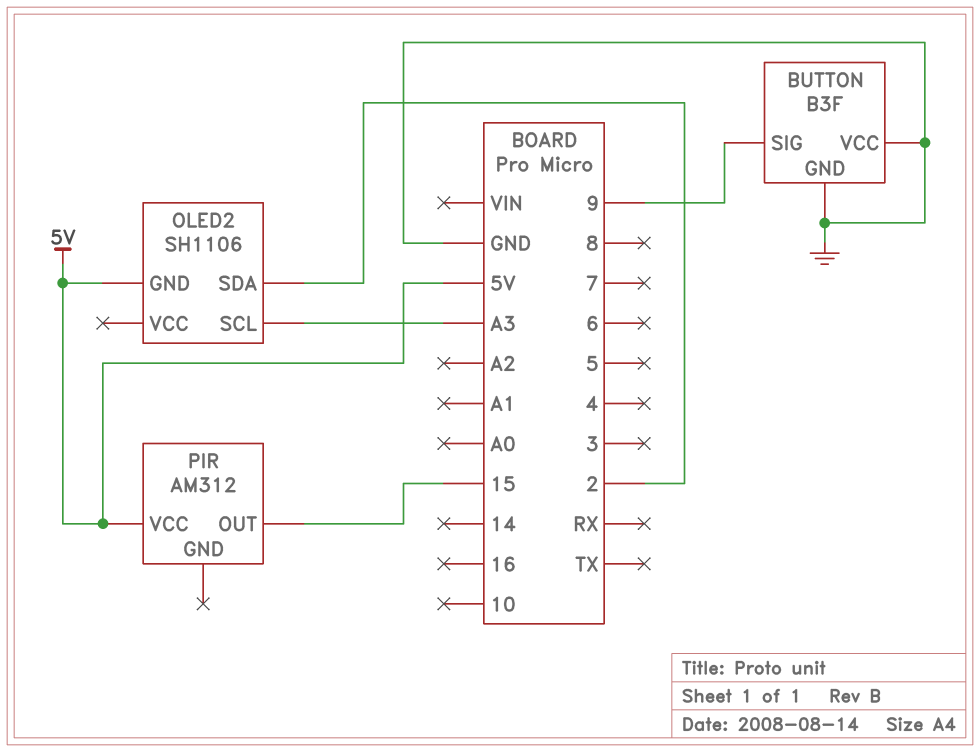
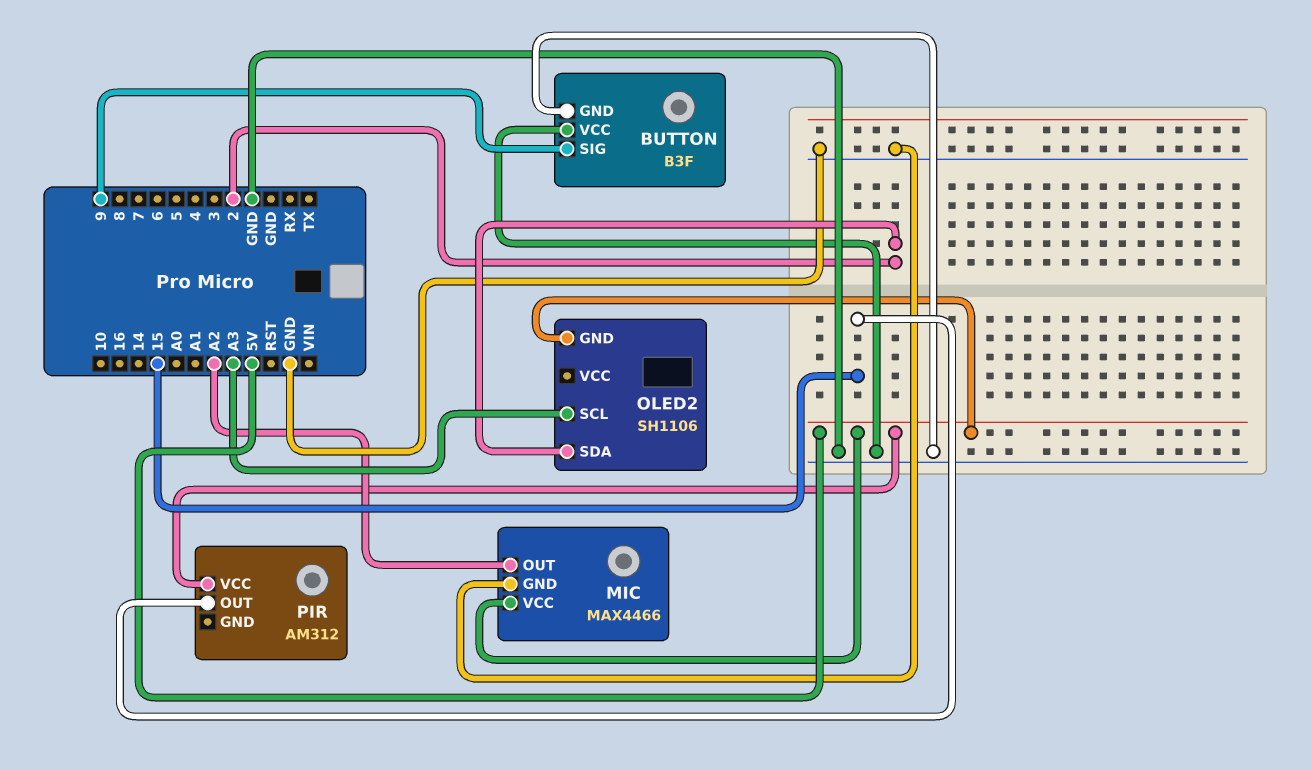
MIC: none -> MAX4466
MIC pin GND: none -> GND
MIC pin OUT: none -> A2
MIC pin VCC: none -> 5V

